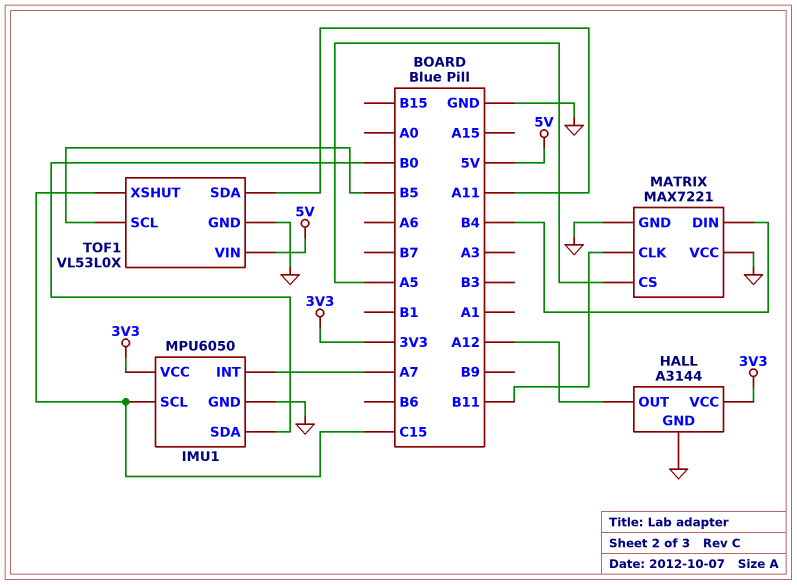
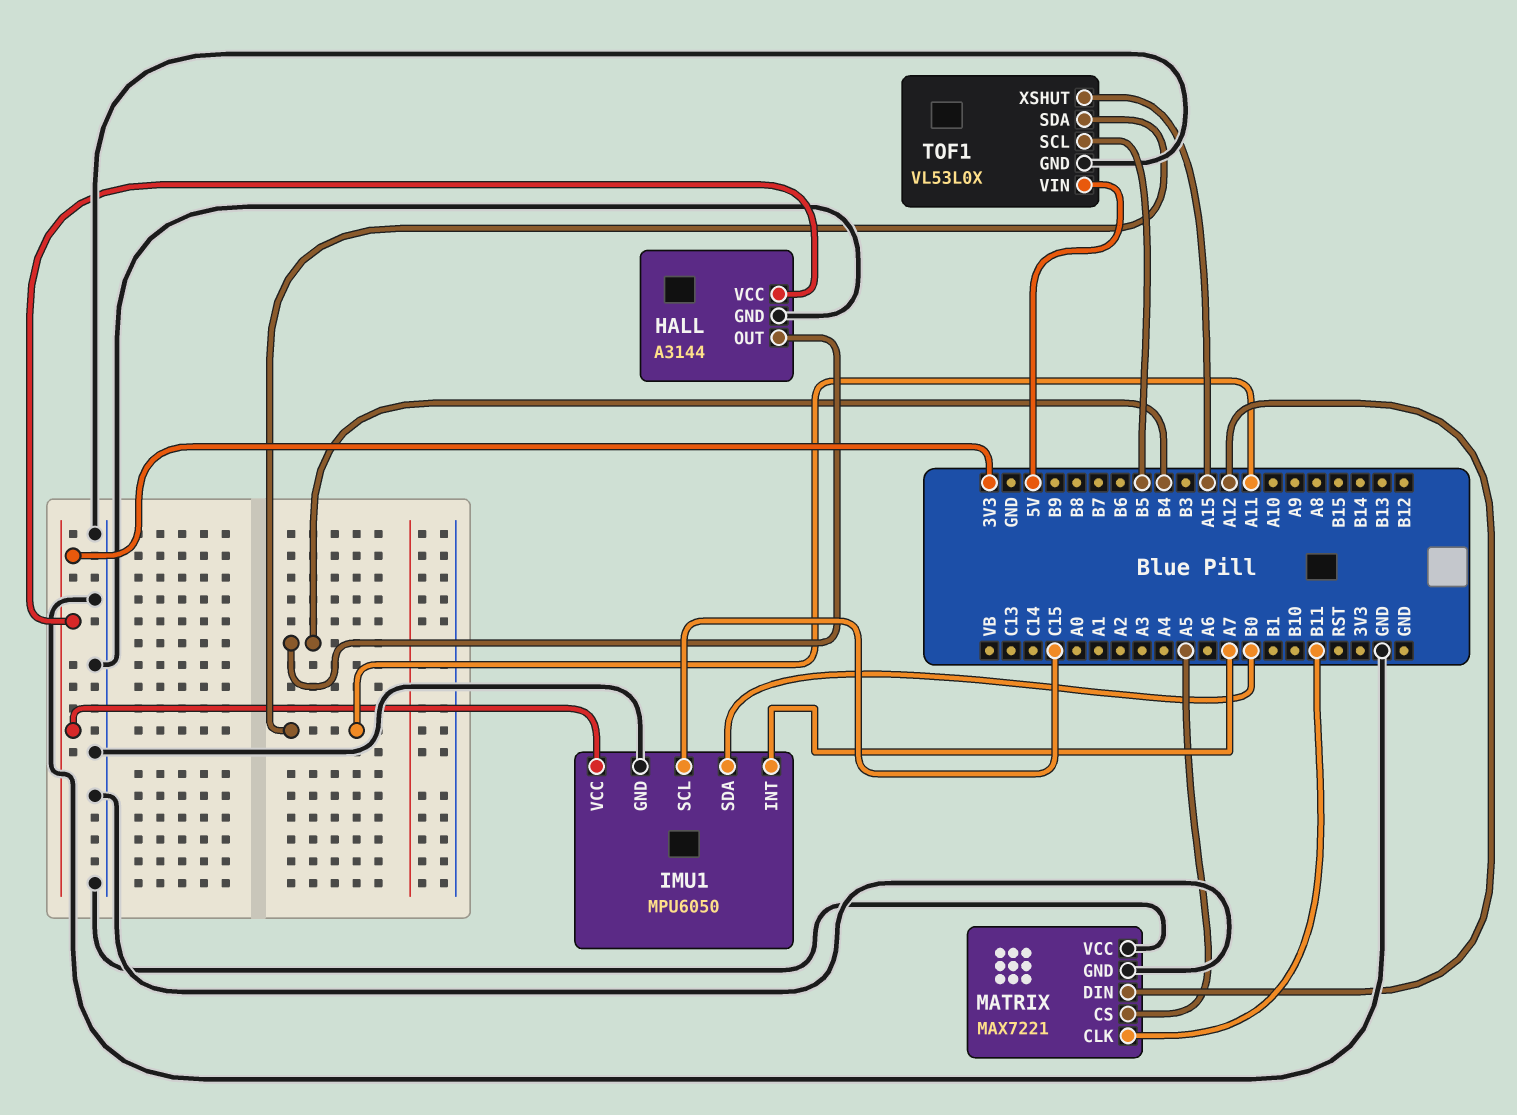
HALL pin OUT: A12 -> B4
MATRIX pin DIN: B4 -> A12
TOF1 pin XSHUT: C15 -> A15

